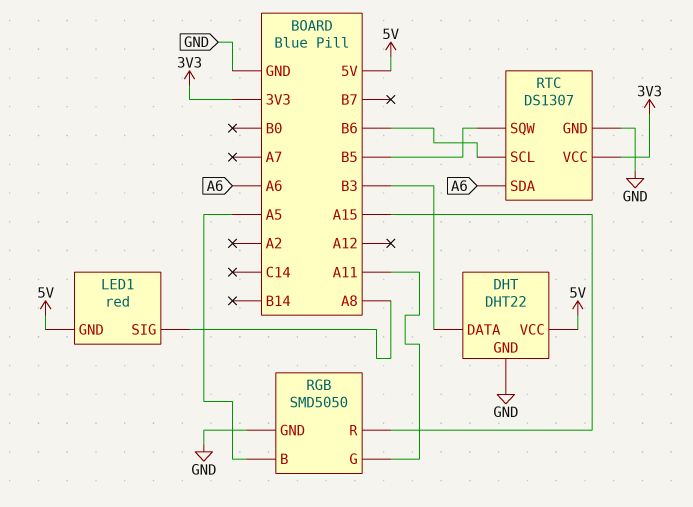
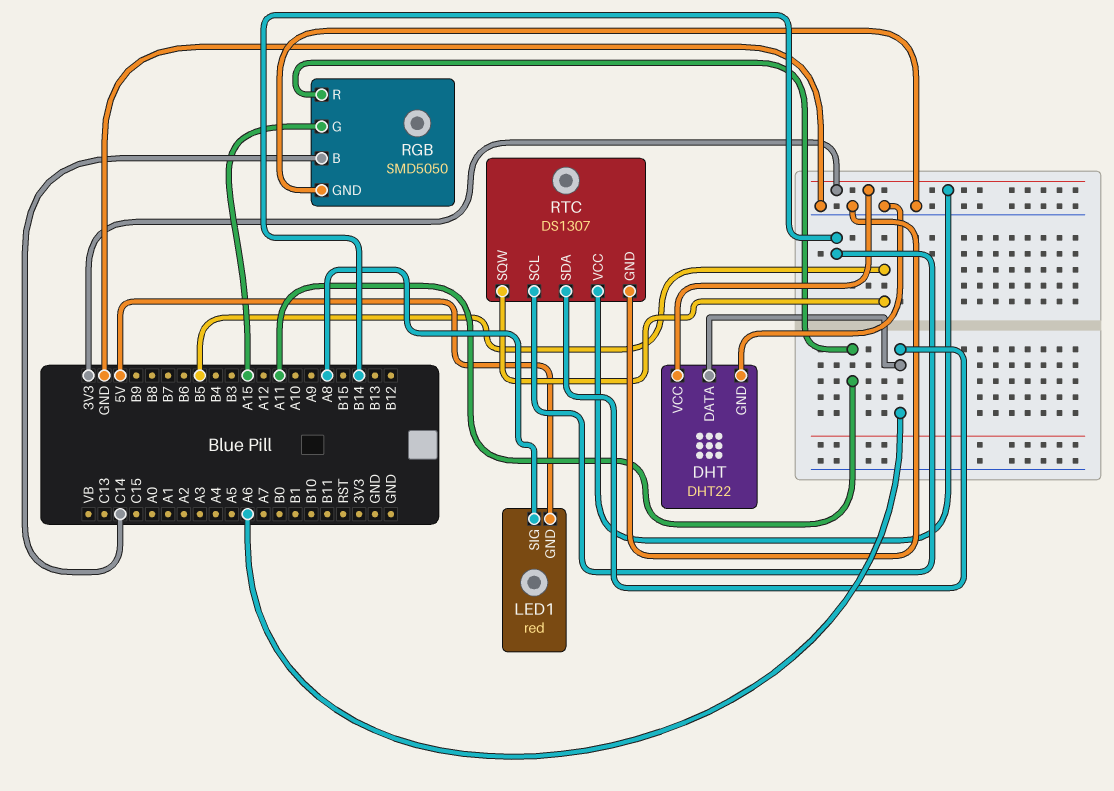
DHT pin DATA: B3 -> A6
DHT pin VCC: 5V -> 3V3
RGB pin B: A5 -> C14
RGB pin G: A11 -> A15
RGB pin R: A15 -> A11
RTC pin SCL: B6 -> B14

